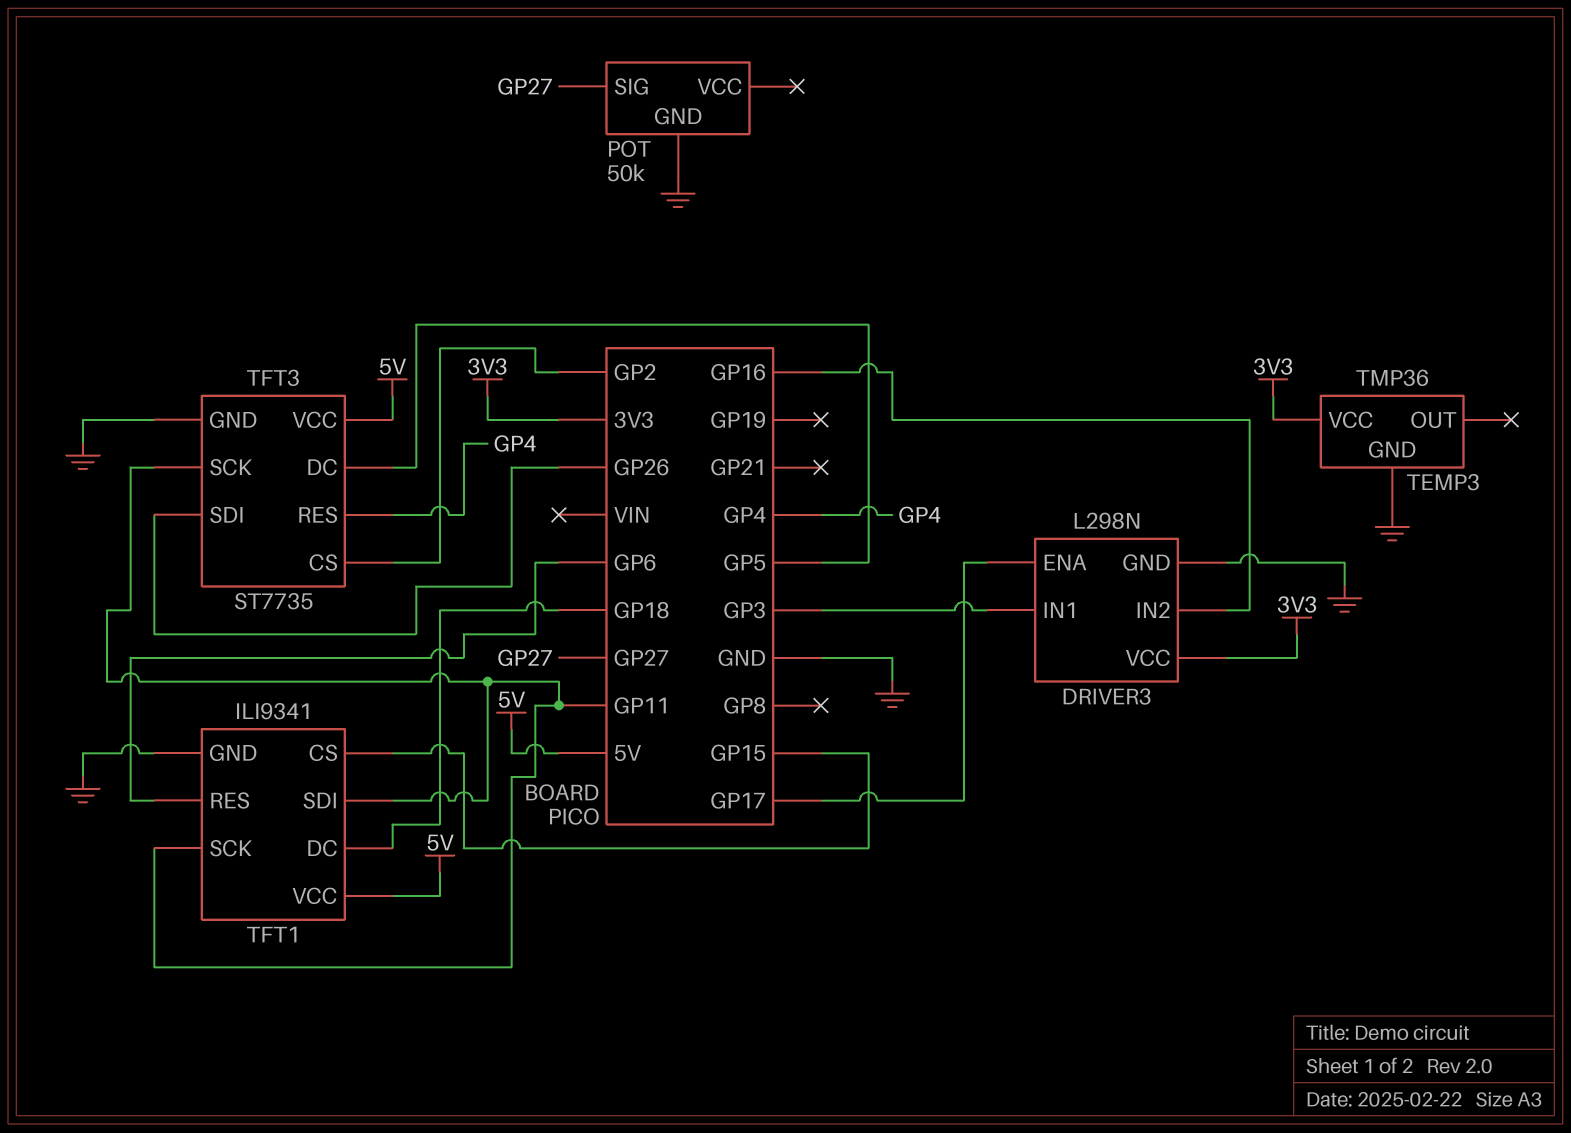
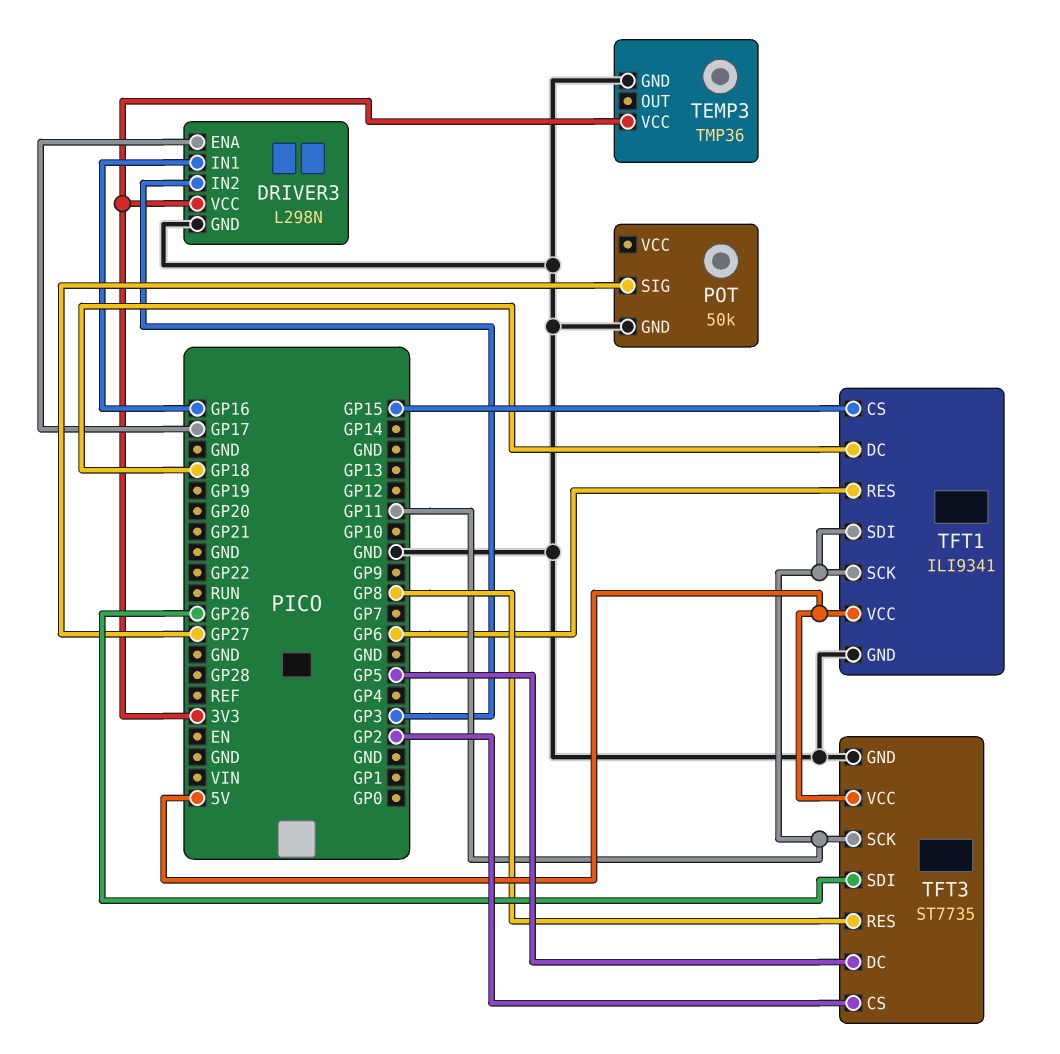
DRIVER3 pin IN1: GP3 -> GP16
DRIVER3 pin IN2: GP16 -> GP3
TFT3 pin RES: GP4 -> GP8

